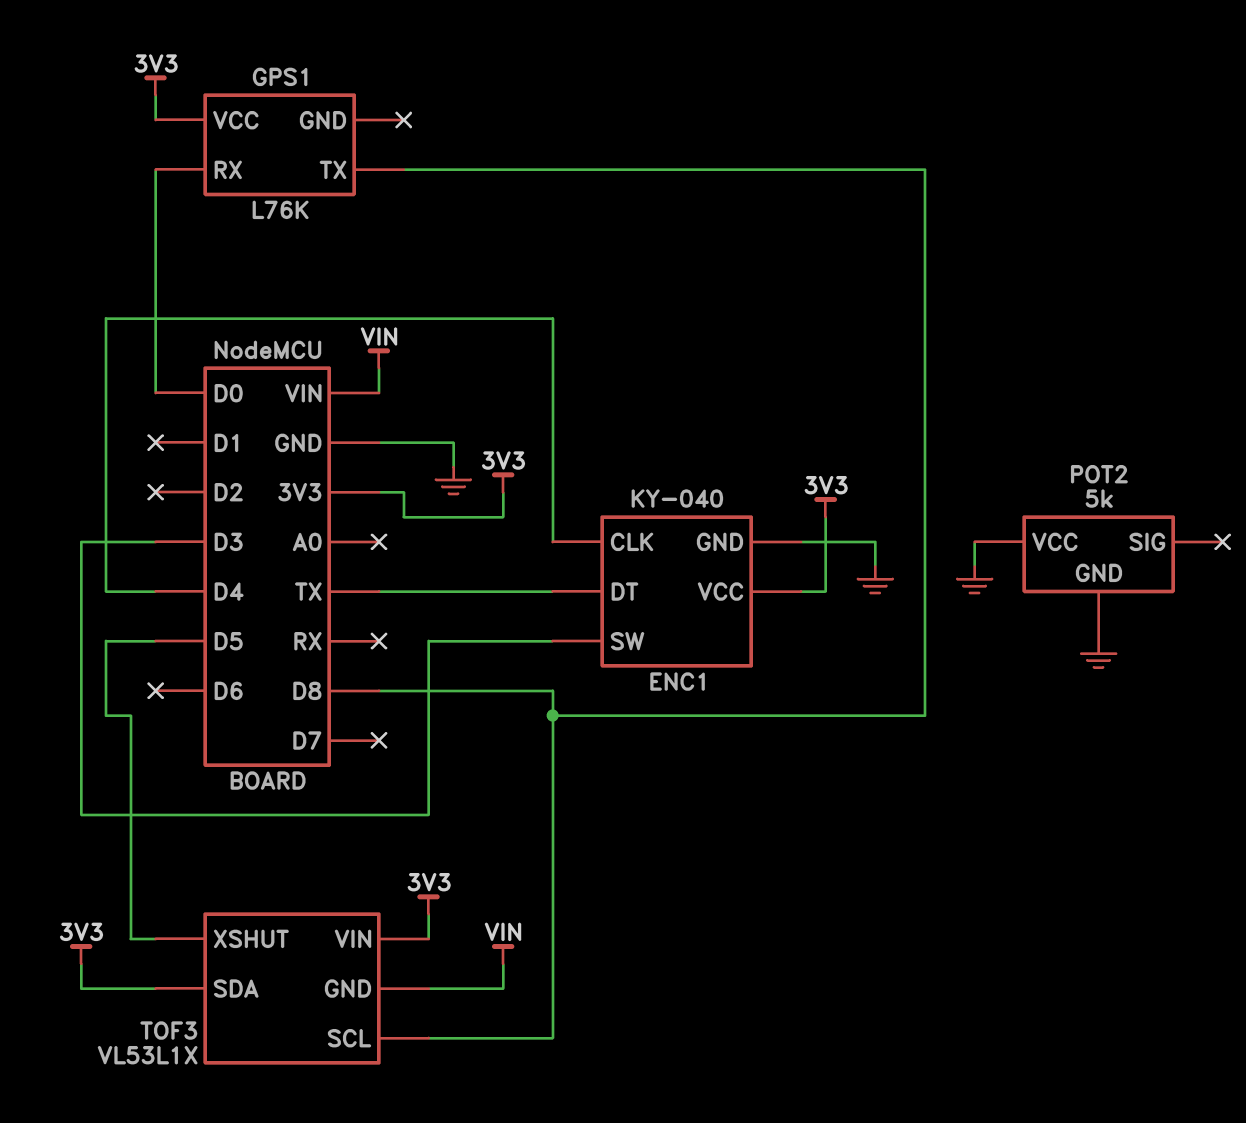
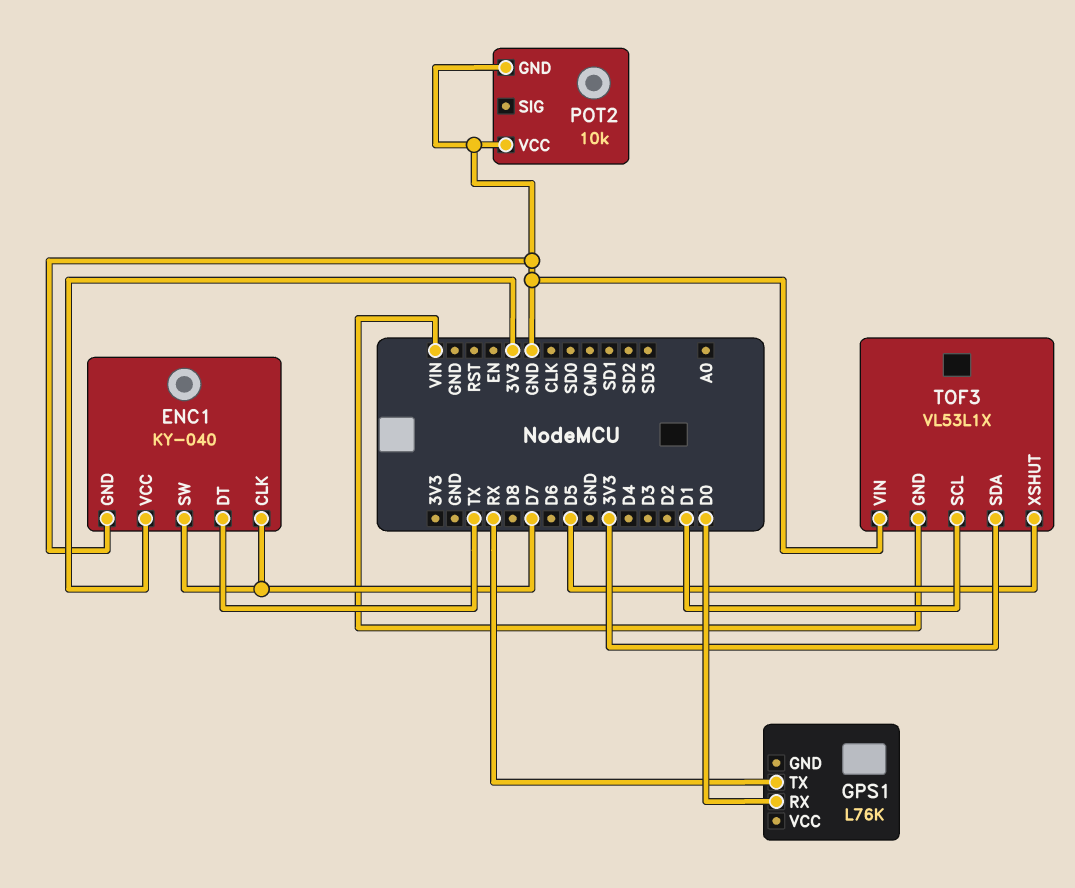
ENC1 pin CLK: D4 -> D7
ENC1 pin SW: D3 -> D7
GPS1 pin TX: D8 -> RX
GPS1 pin VCC: 3V3 -> none
POT2: 5k -> 10k
TOF3 pin SCL: D8 -> D1
TOF3 pin VIN: 3V3 -> GND

